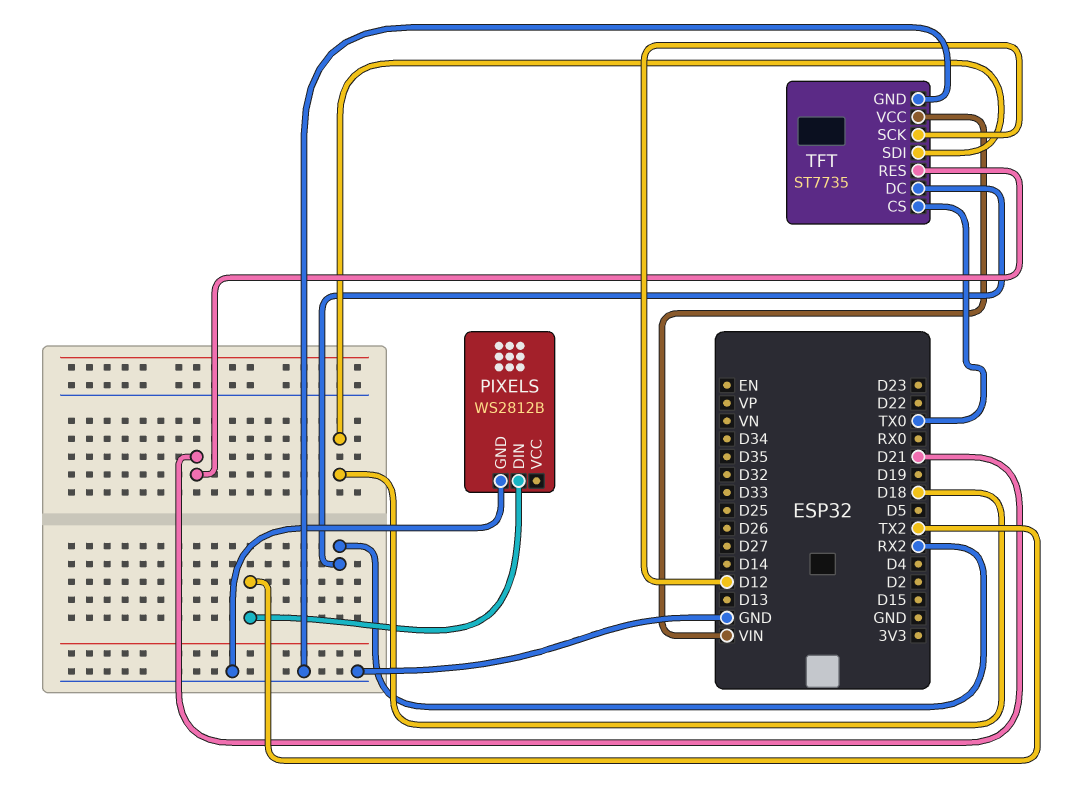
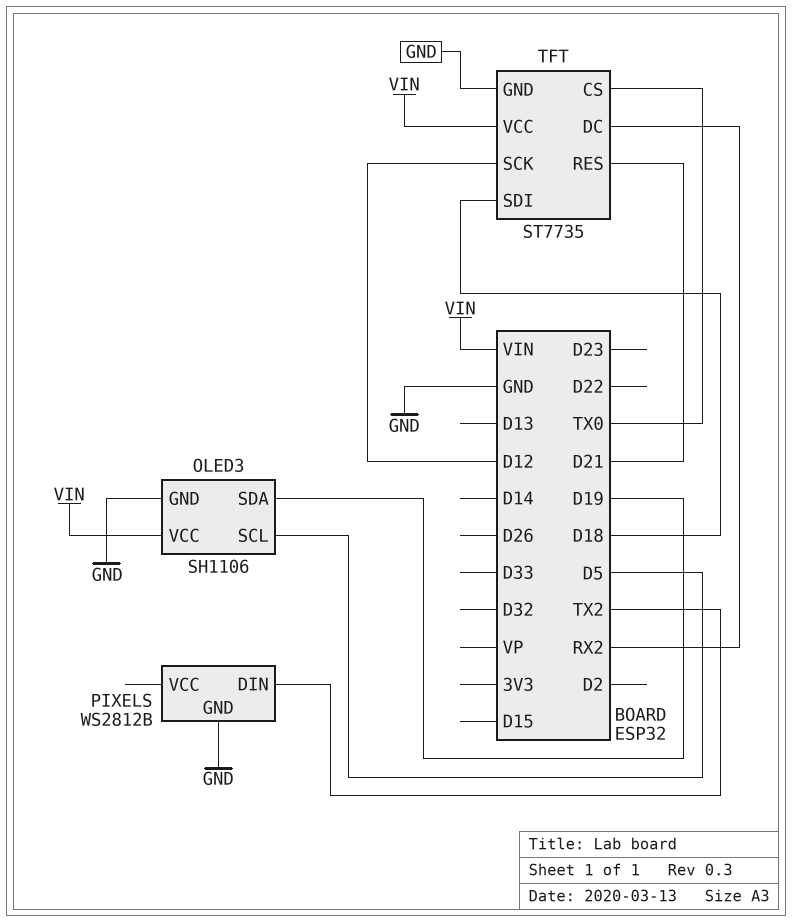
OLED3: none -> SH1106
OLED3 pin GND: none -> GND
OLED3 pin SCL: none -> D5
OLED3 pin SDA: none -> D19
OLED3 pin VCC: none -> VIN

